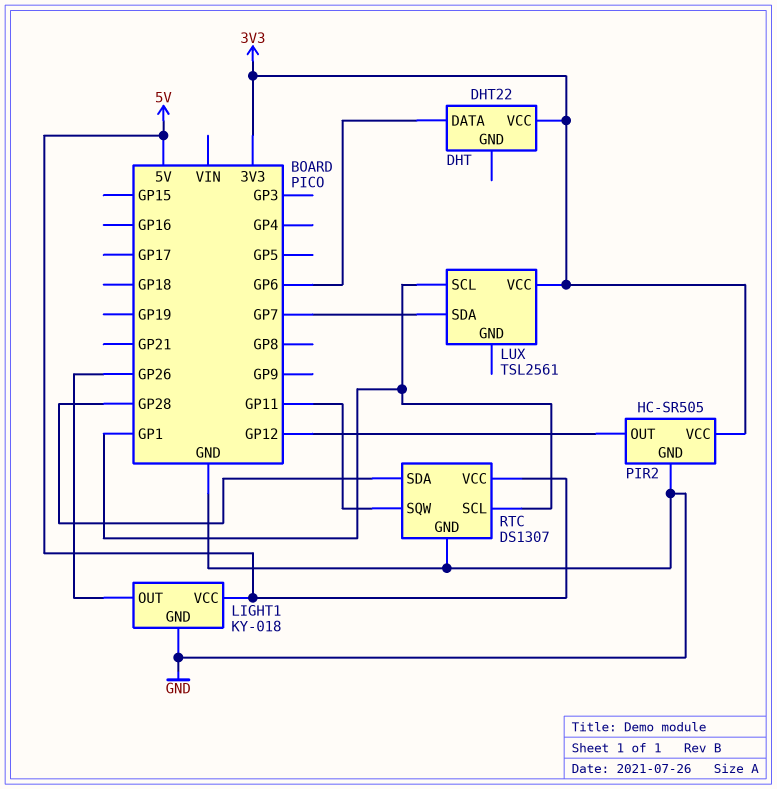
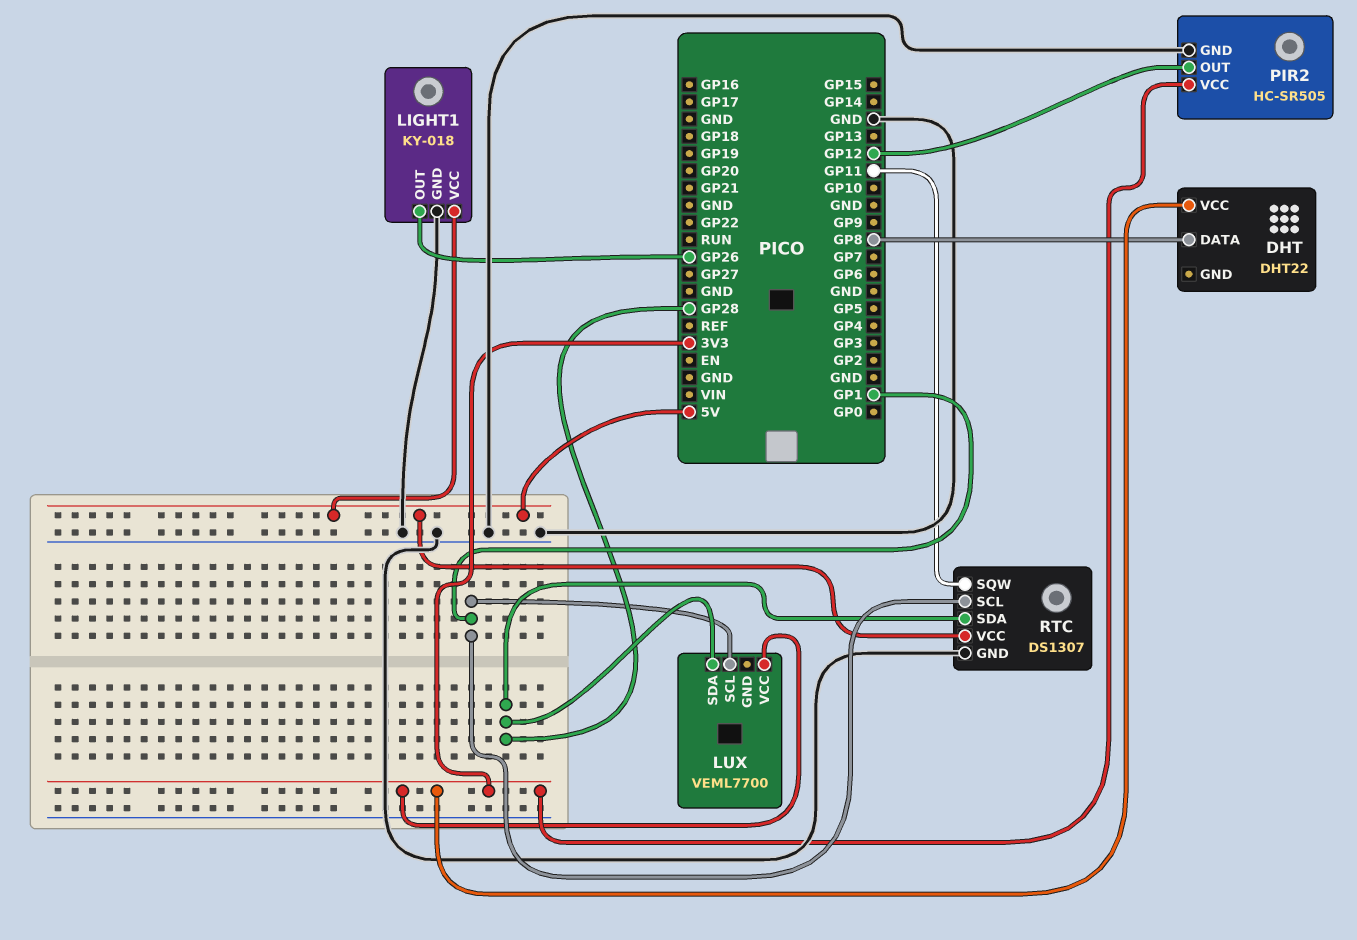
DHT pin DATA: GP6 -> GP8
LUX: TSL2561 -> VEML7700
LUX pin SDA: GP7 -> GP28

